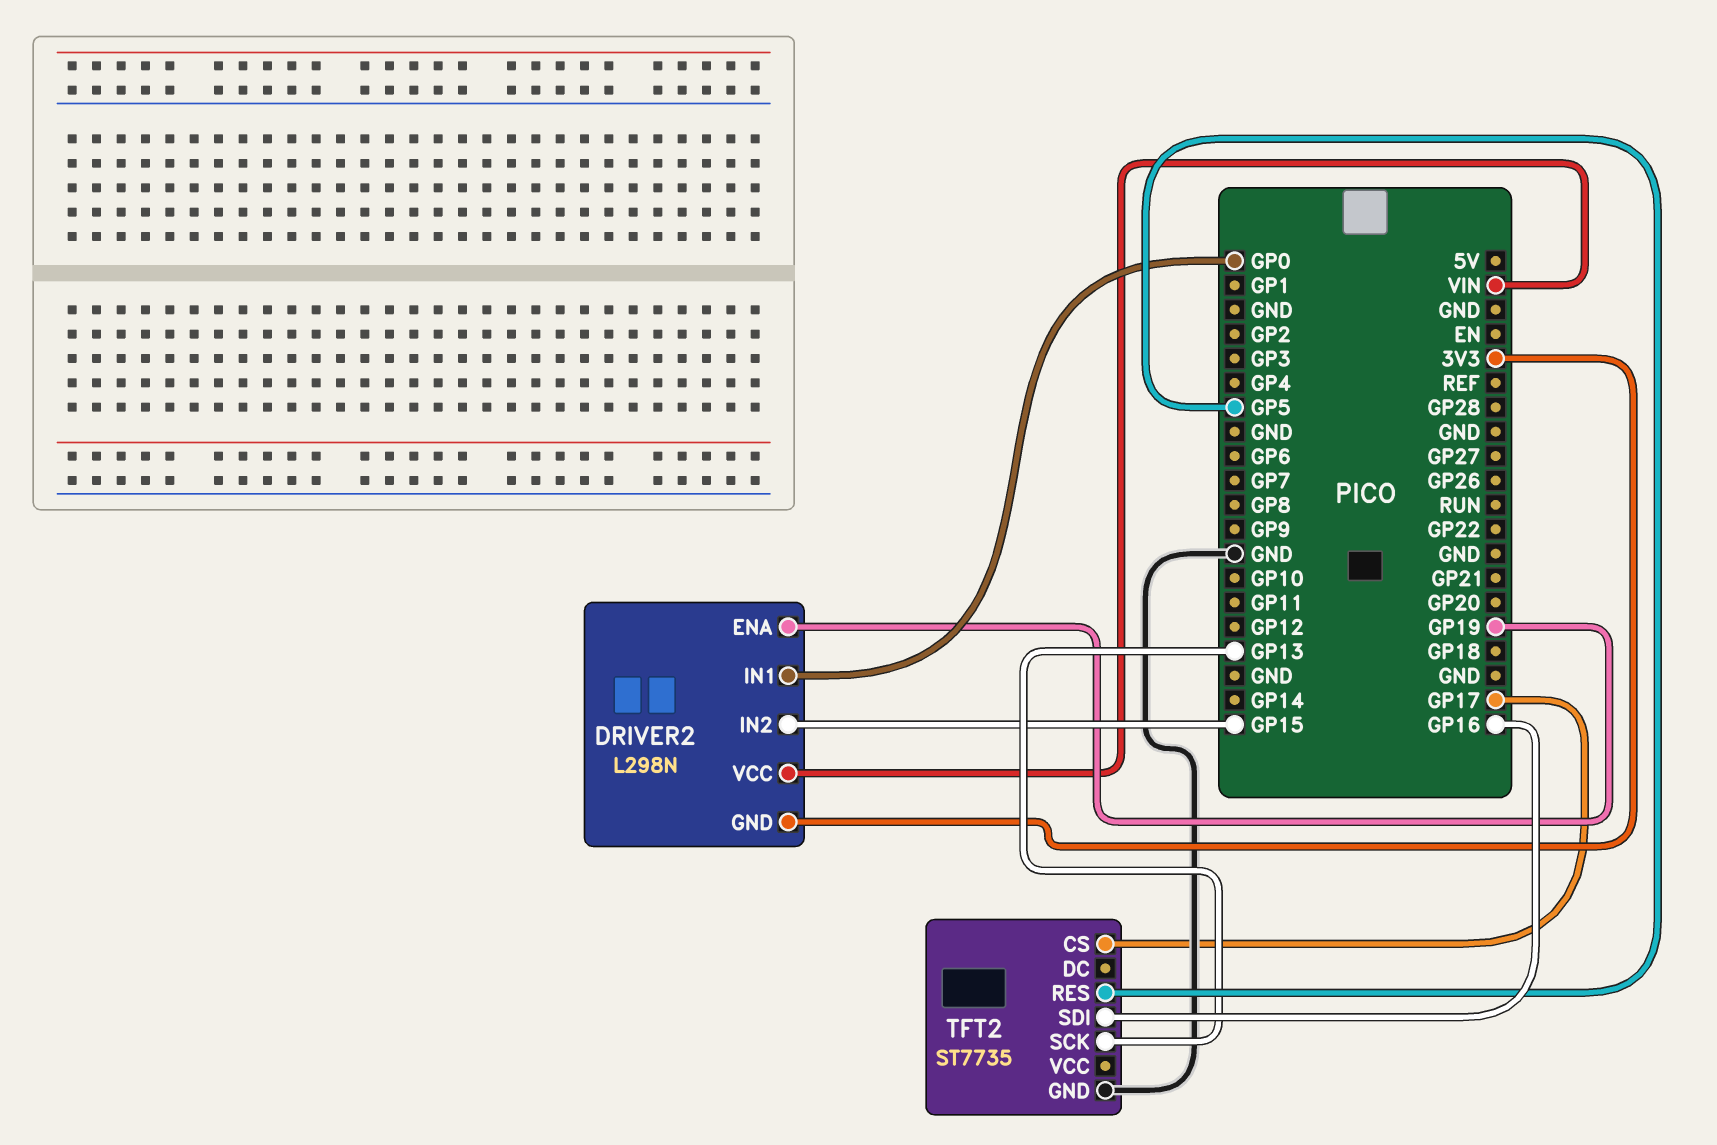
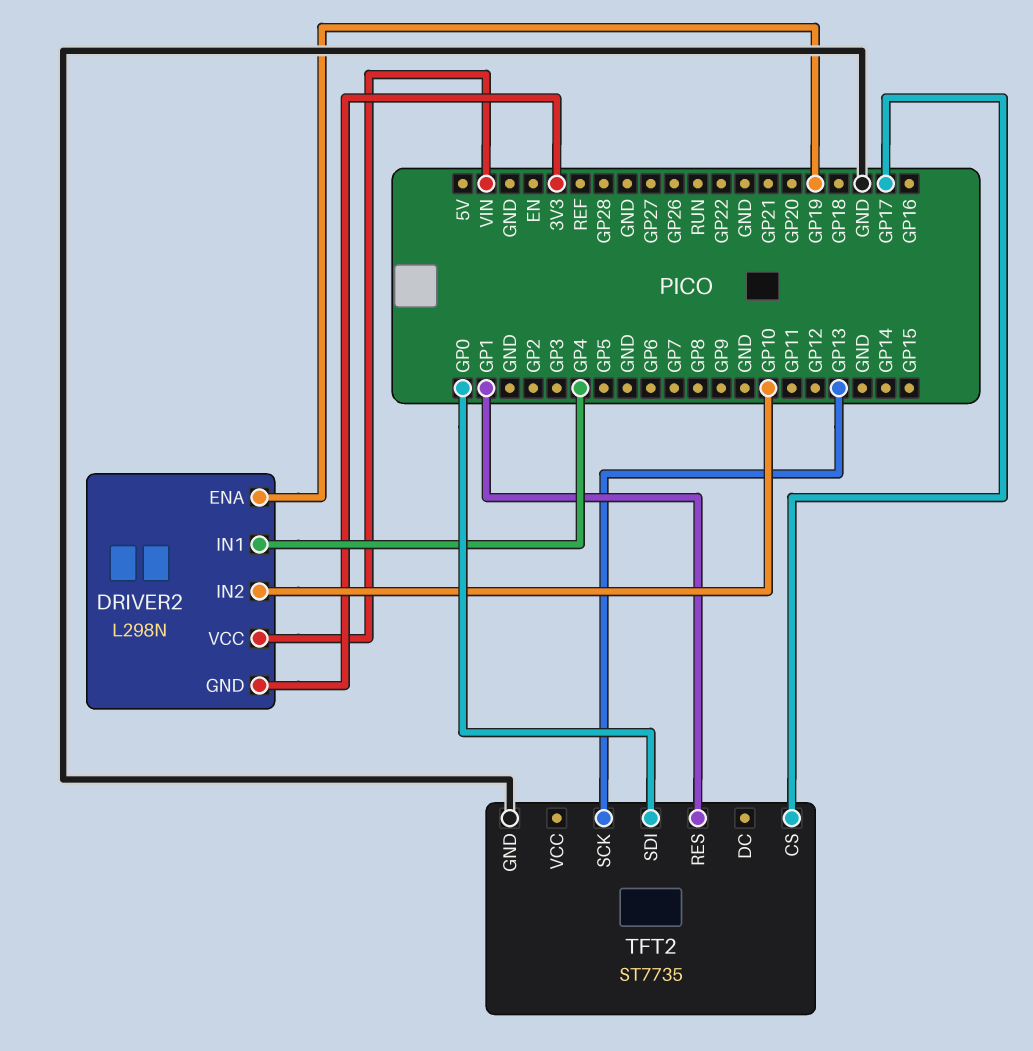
DRIVER2 pin IN1: GP0 -> GP4
DRIVER2 pin IN2: GP15 -> GP10
TFT2 pin RES: GP5 -> GP1
TFT2 pin SDI: GP16 -> GP0

